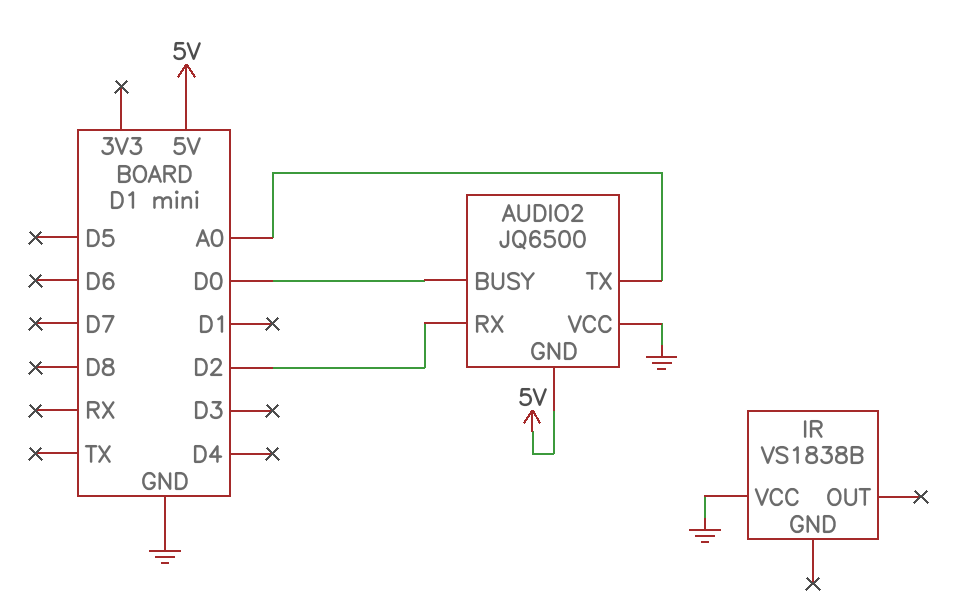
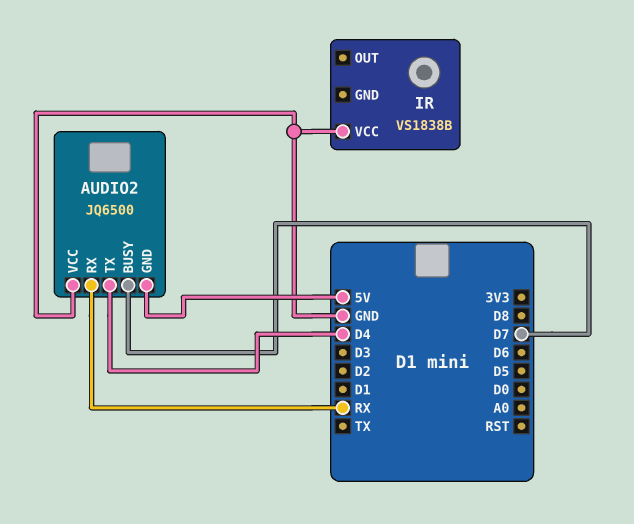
AUDIO2 pin BUSY: D0 -> D7
AUDIO2 pin RX: D2 -> RX
AUDIO2 pin TX: A0 -> D4

